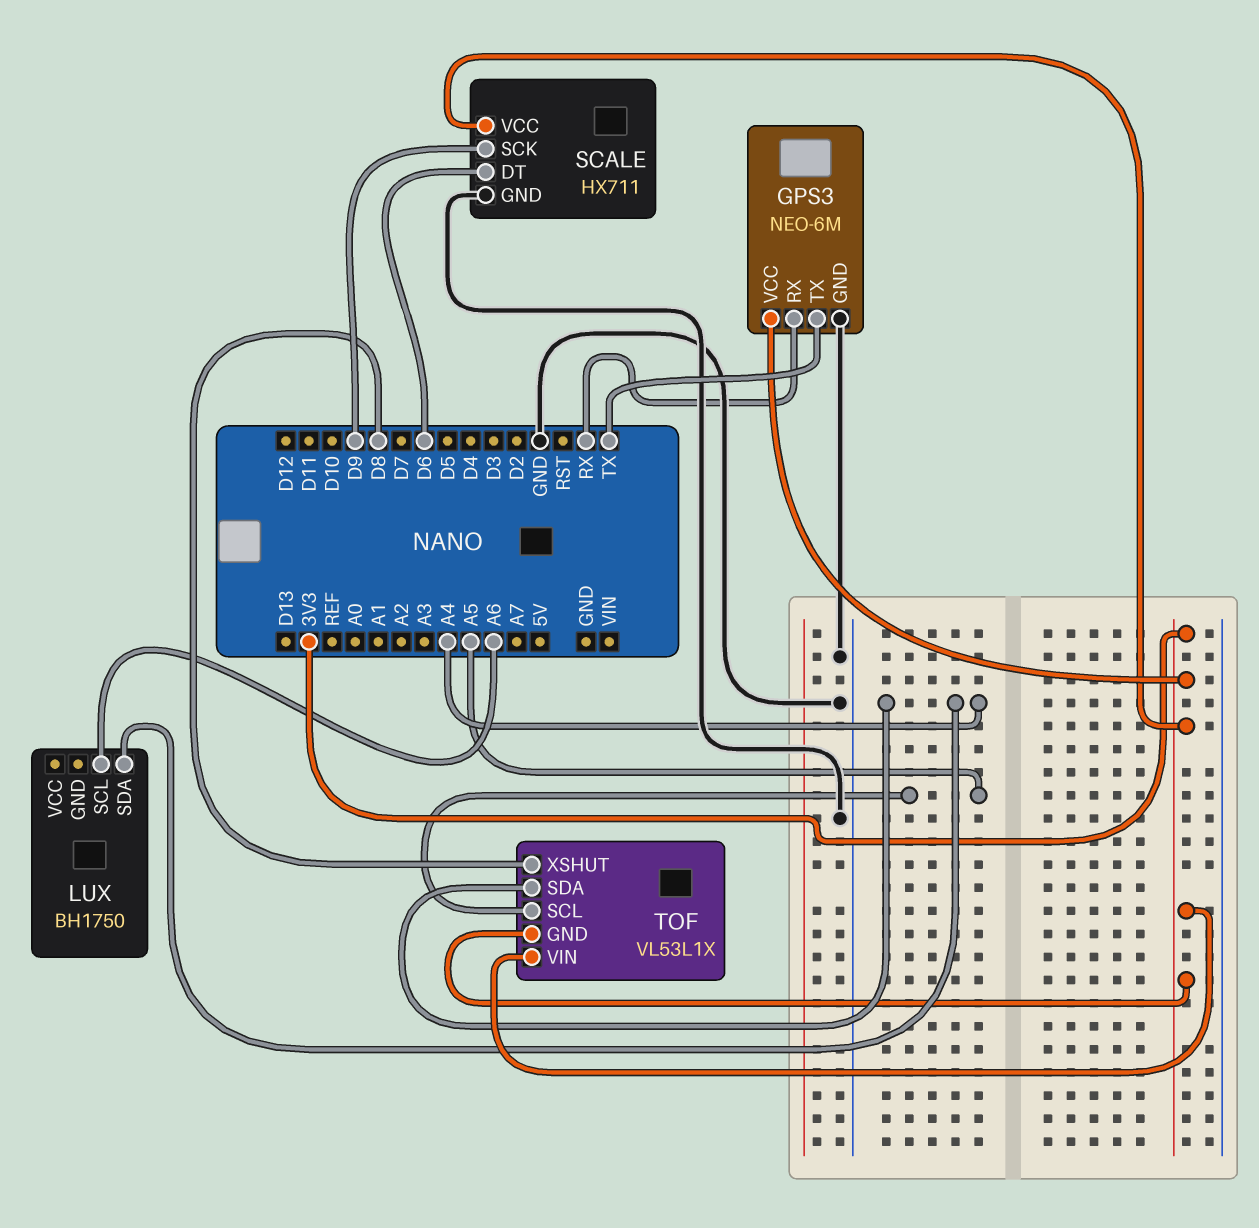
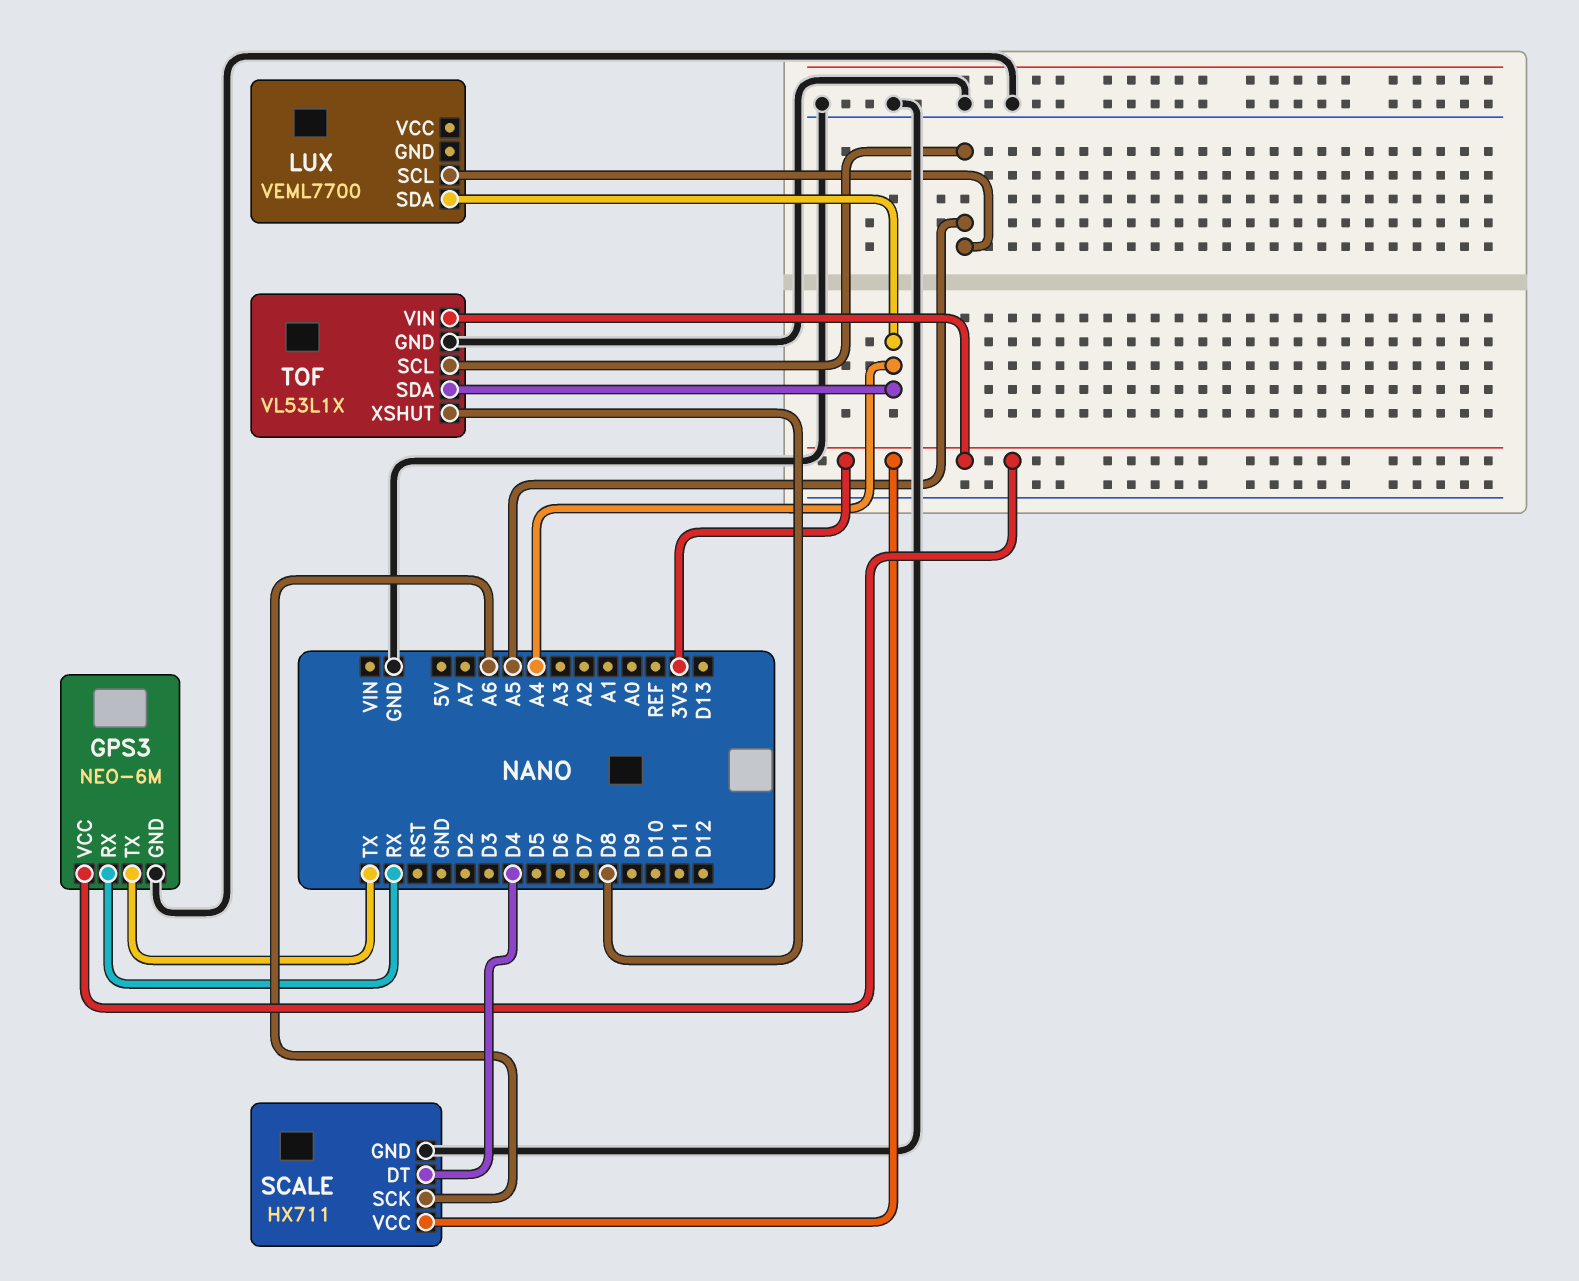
LUX: BH1750 -> VEML7700
LUX pin SCL: A6 -> A5
SCALE pin DT: D6 -> D4
SCALE pin SCK: D9 -> A6
TOF pin GND: 3V3 -> GND

